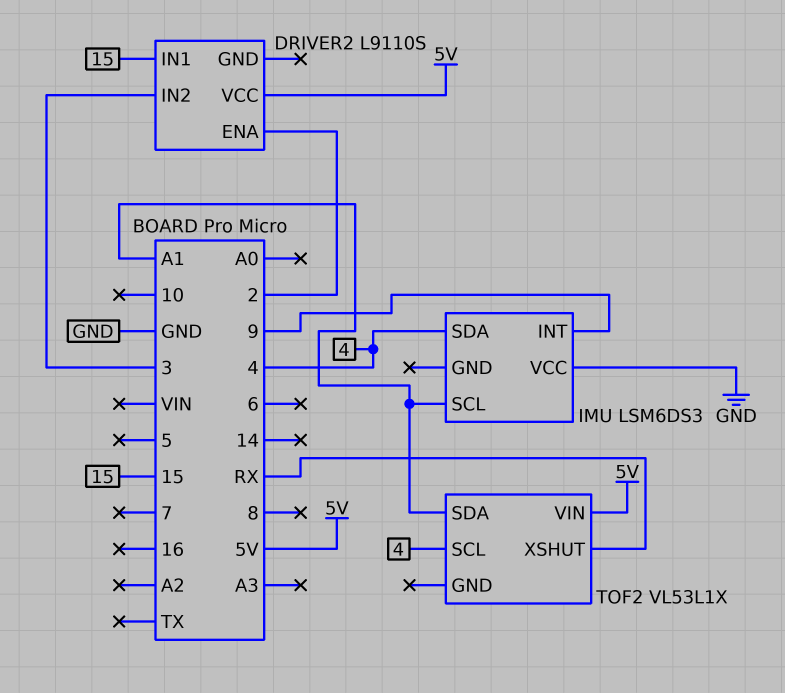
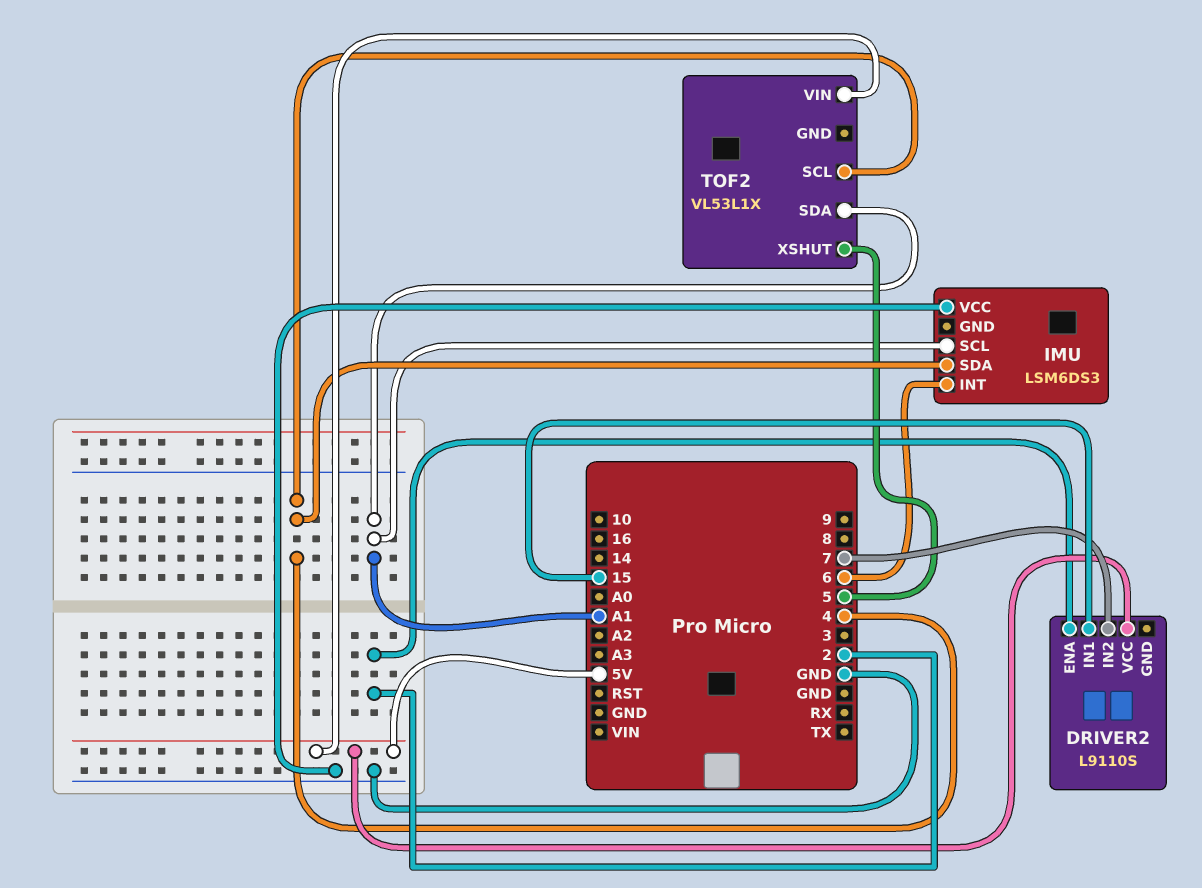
DRIVER2 pin IN2: 3 -> 7
IMU pin INT: 9 -> 6
TOF2 pin XSHUT: RX -> 5

